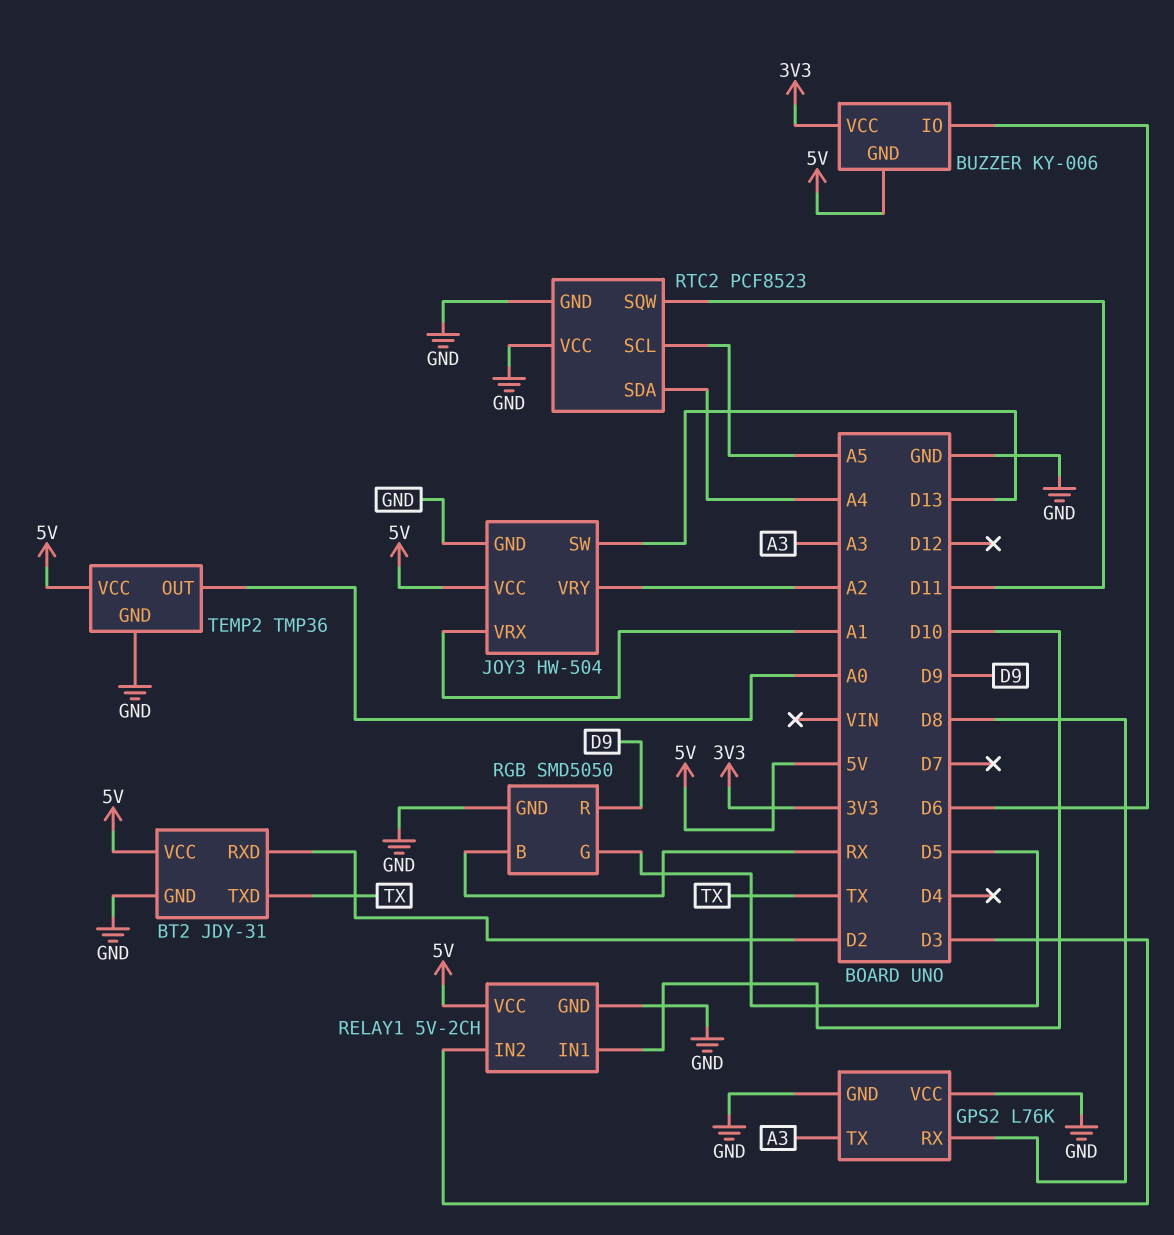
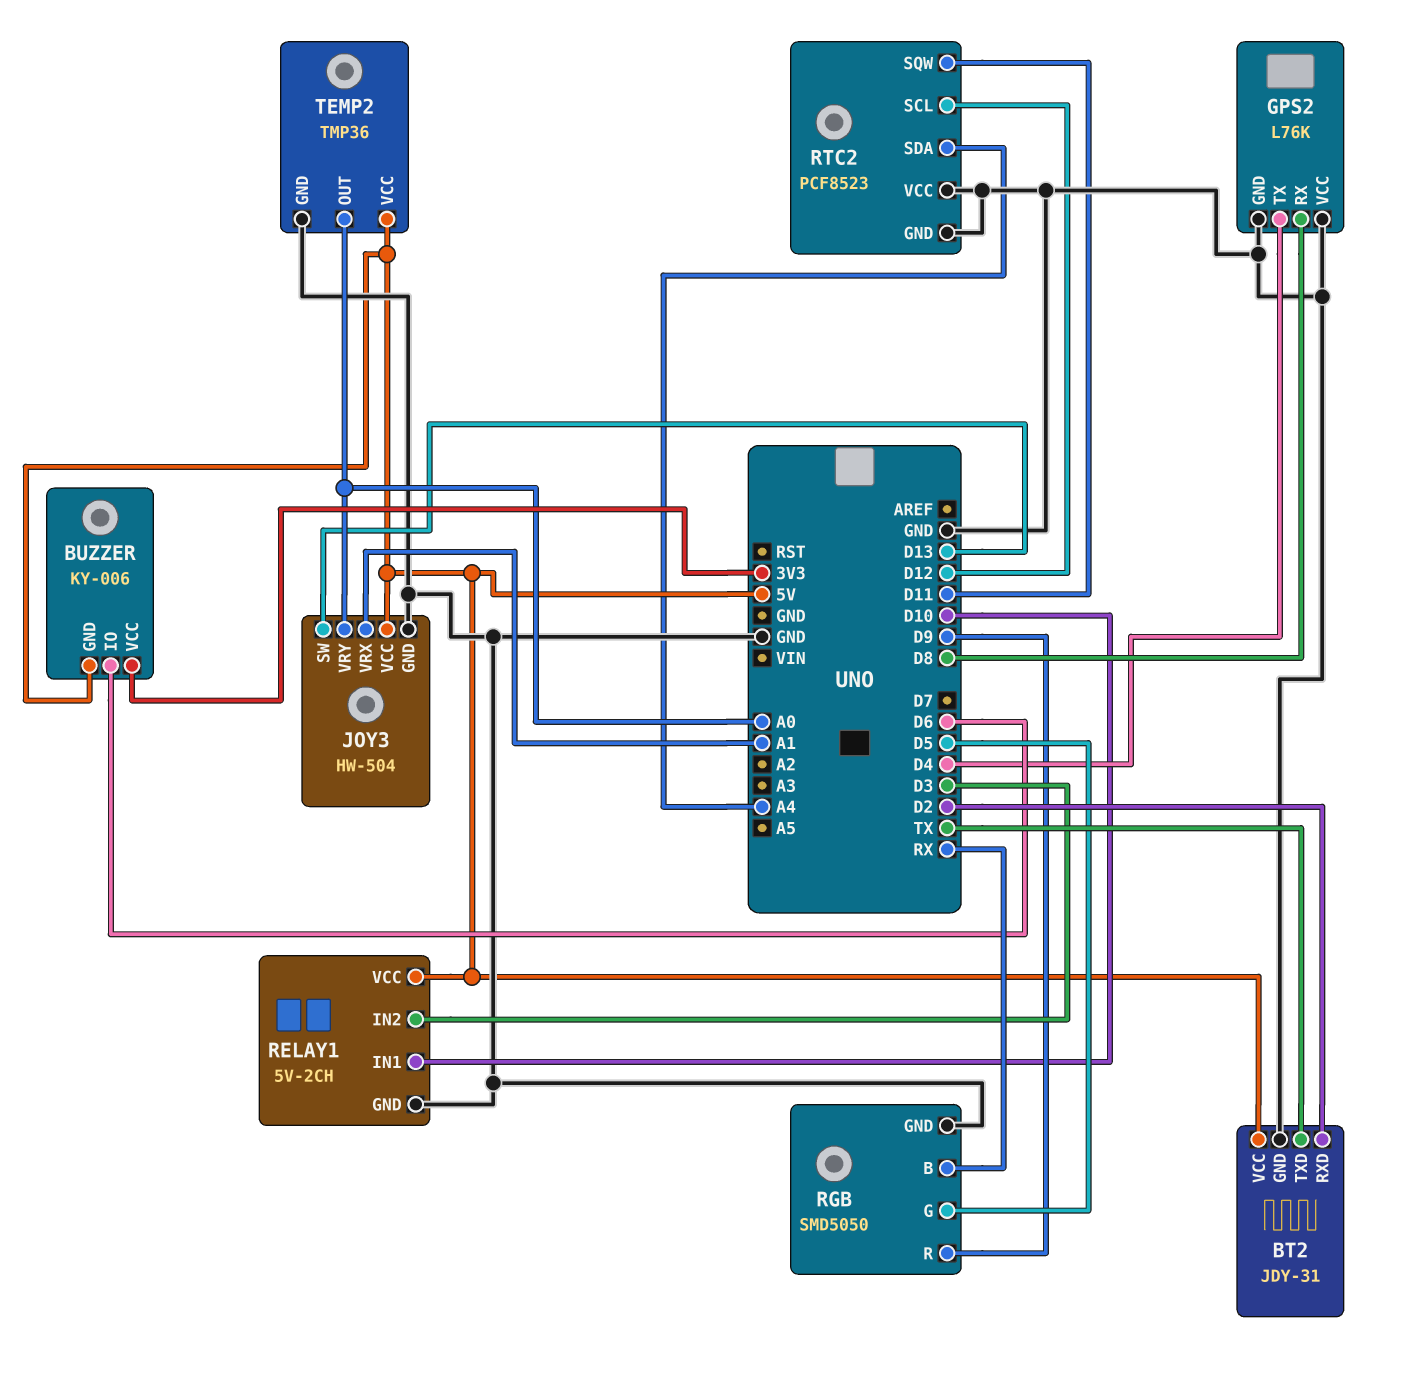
GPS2 pin TX: A3 -> D4
JOY3 pin VRY: A2 -> A0
RTC2 pin SCL: A5 -> D12

